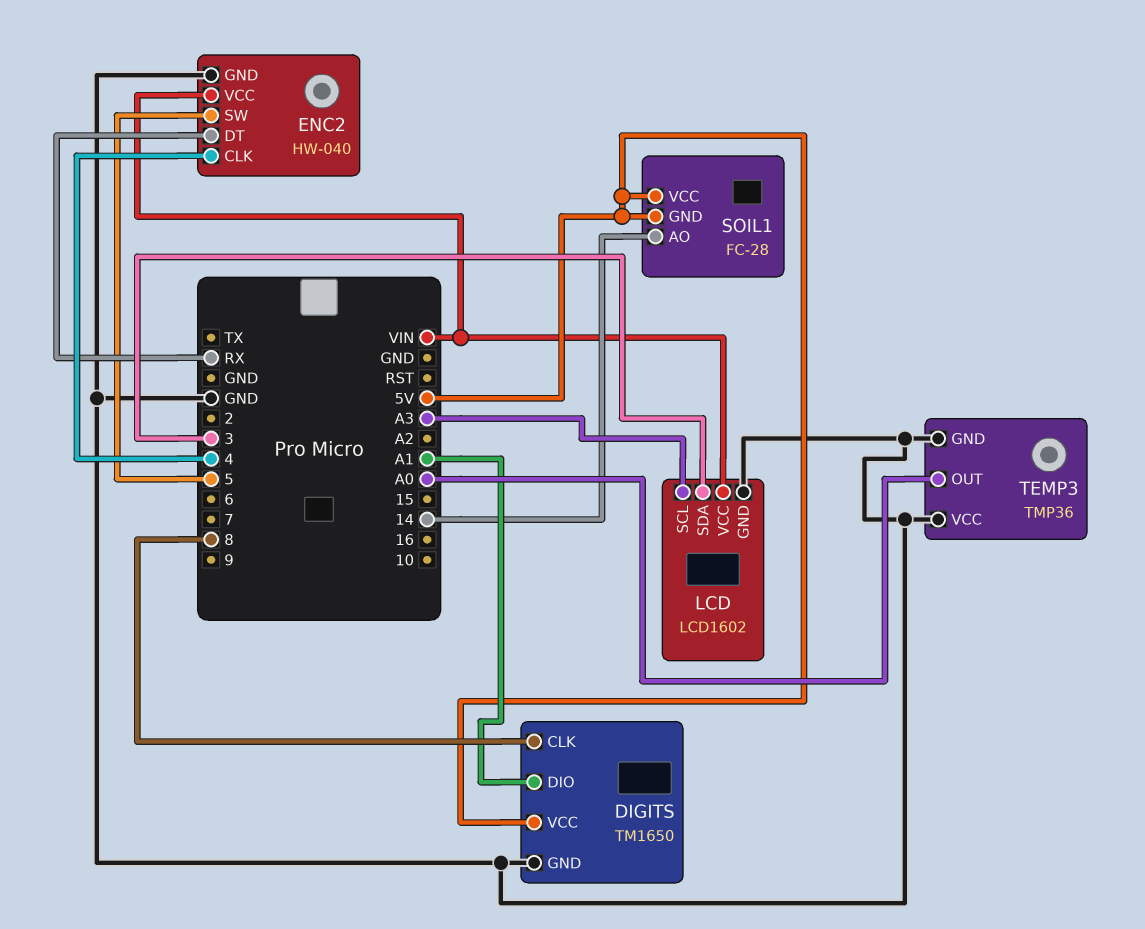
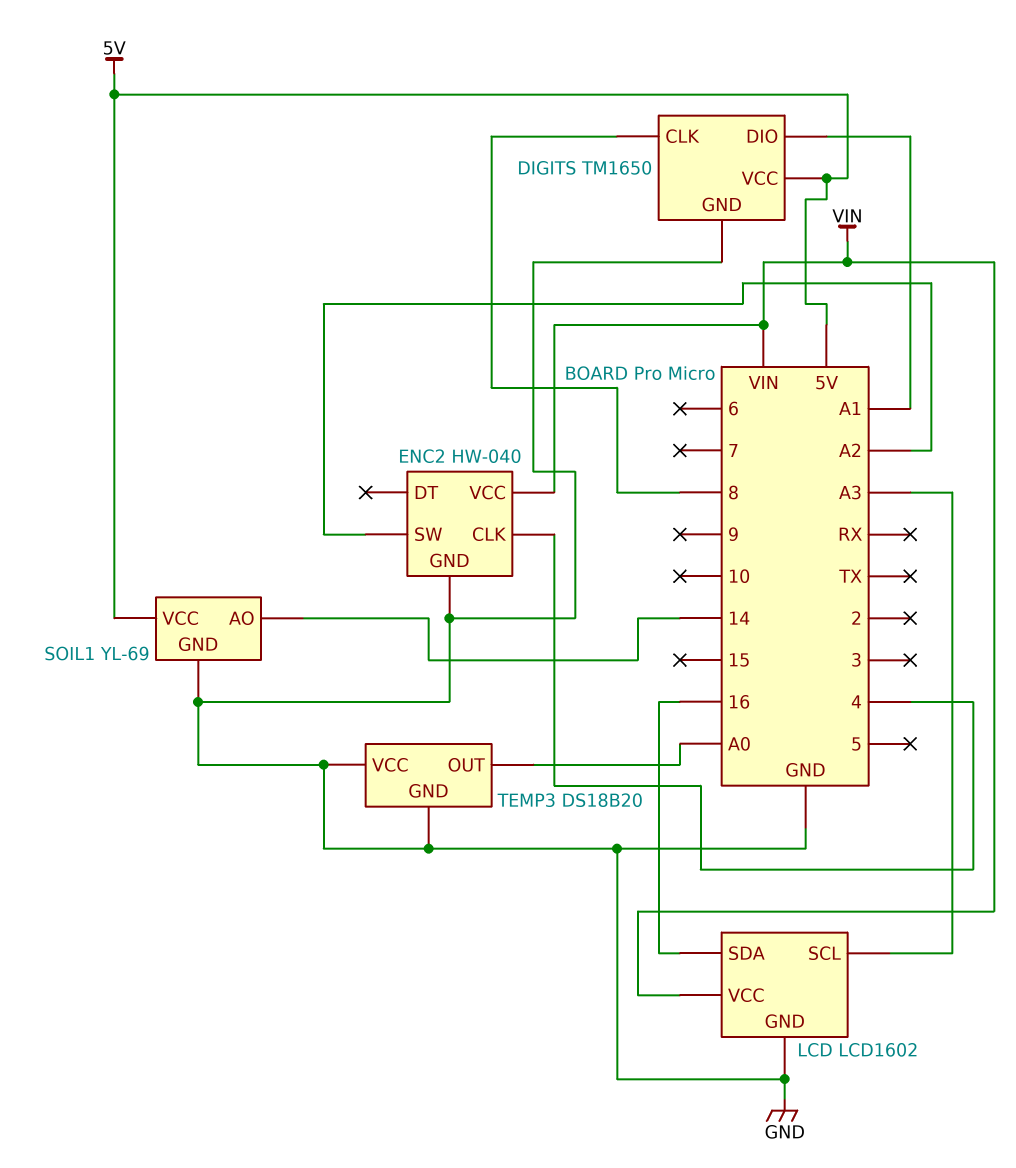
ENC2 pin DT: RX -> none
ENC2 pin SW: 5 -> A2
LCD pin SDA: 3 -> 16
SOIL1: FC-28 -> YL-69
SOIL1 pin GND: 5V -> GND
TEMP3: TMP36 -> DS18B20

